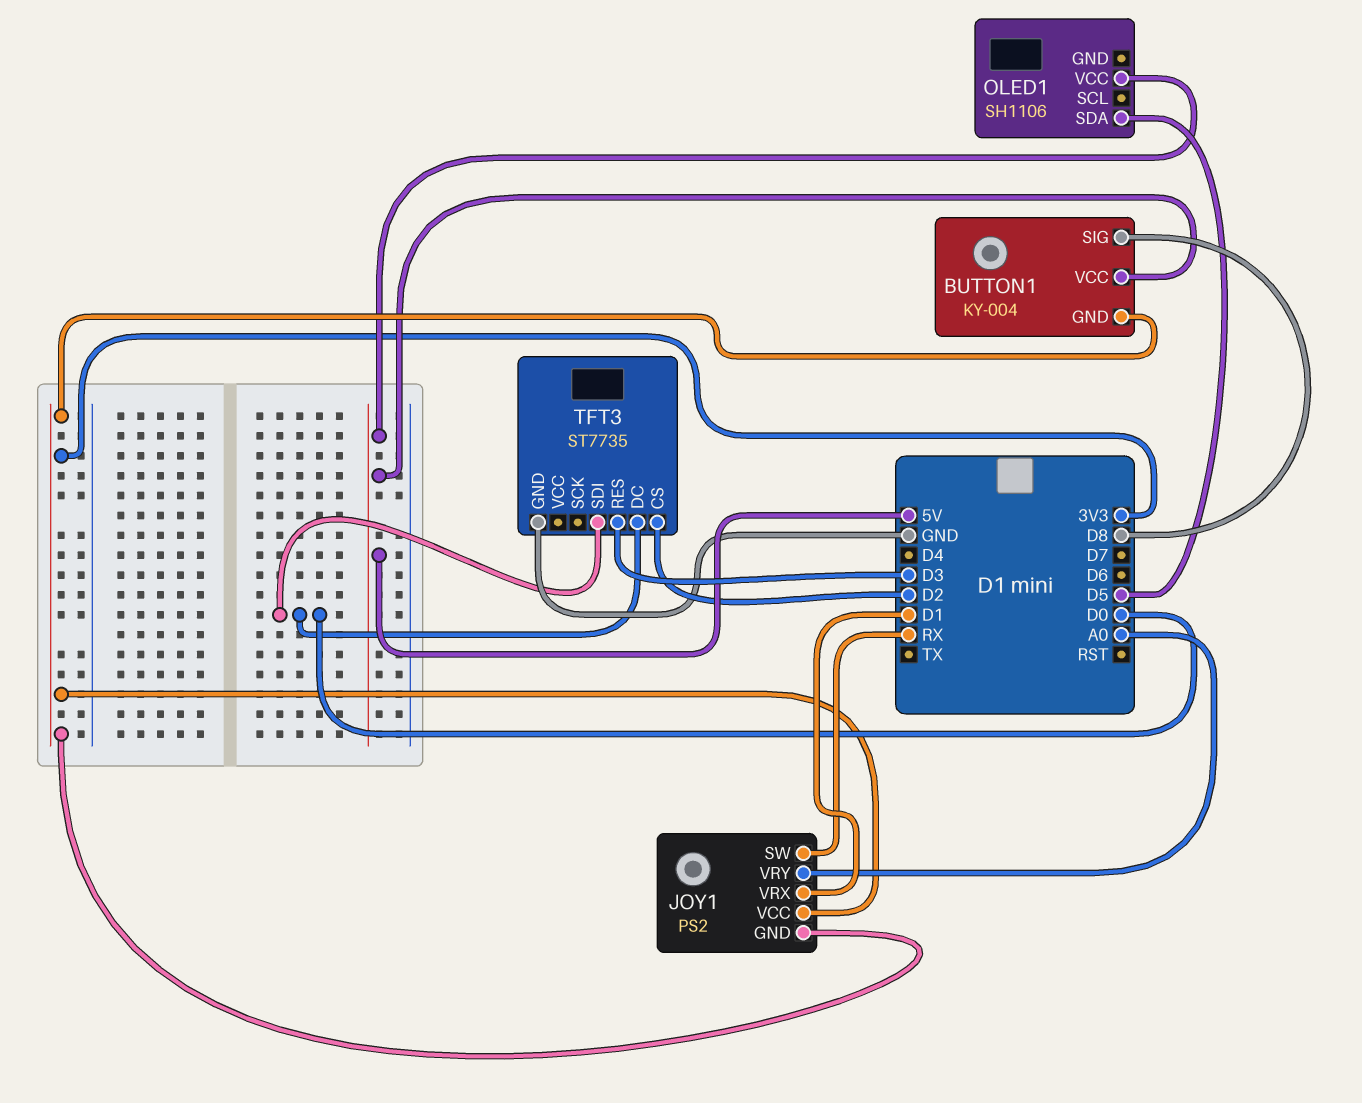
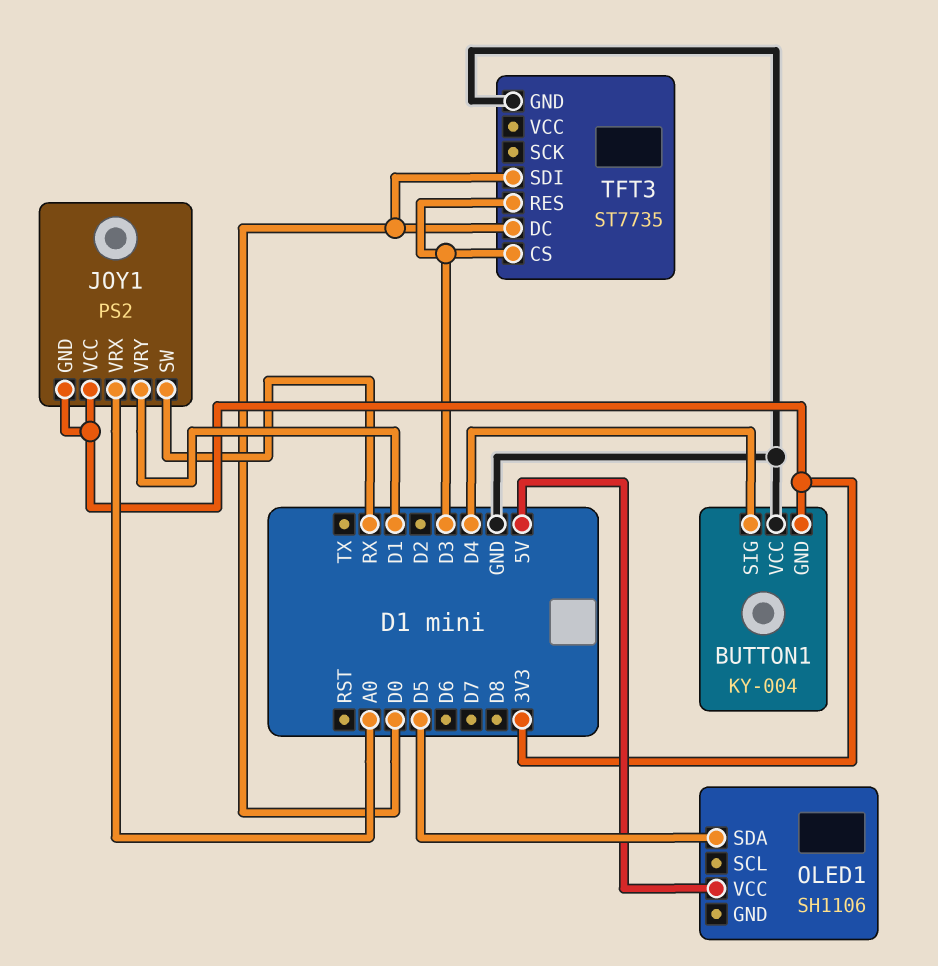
BUTTON1 pin SIG: D8 -> D4
BUTTON1 pin VCC: 5V -> GND
JOY1 pin VRX: D1 -> A0
JOY1 pin VRY: A0 -> D1
TFT3 pin CS: D2 -> D3

